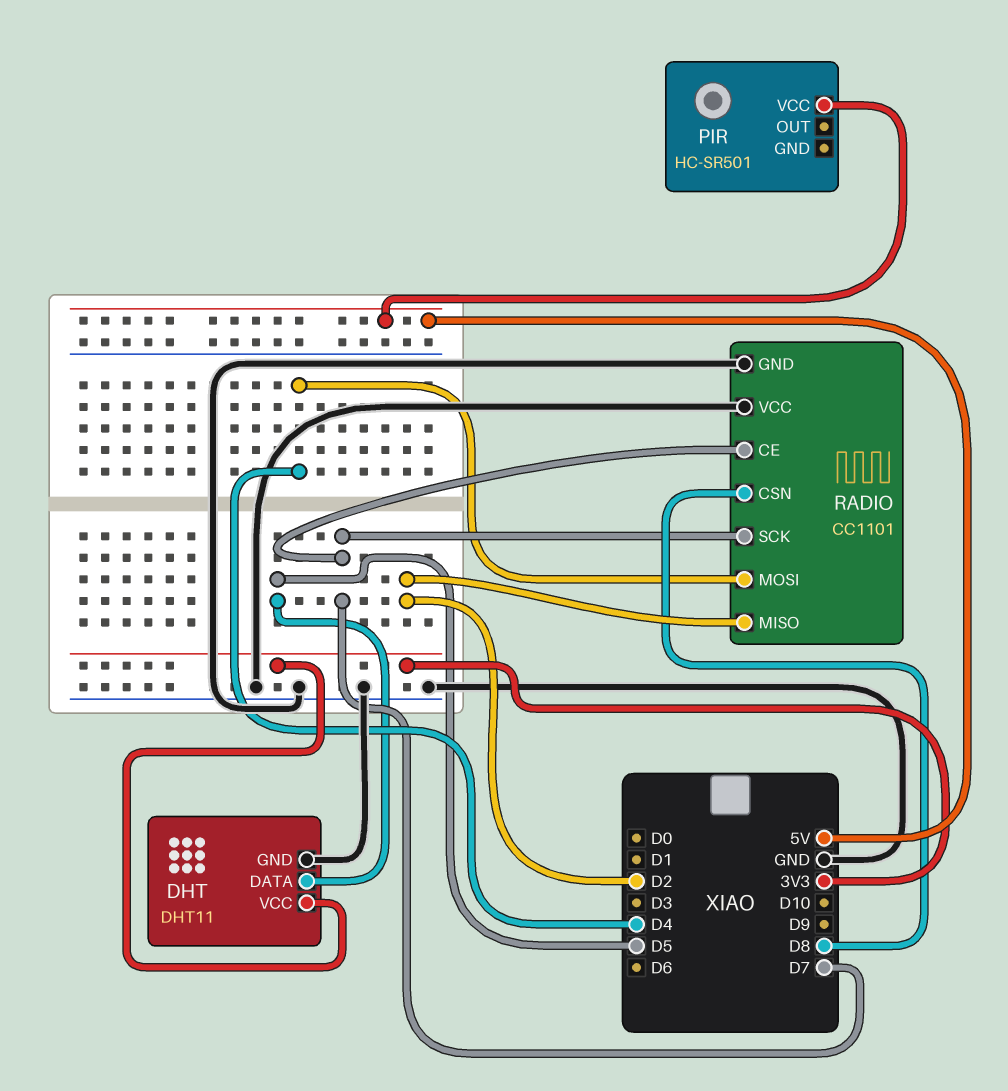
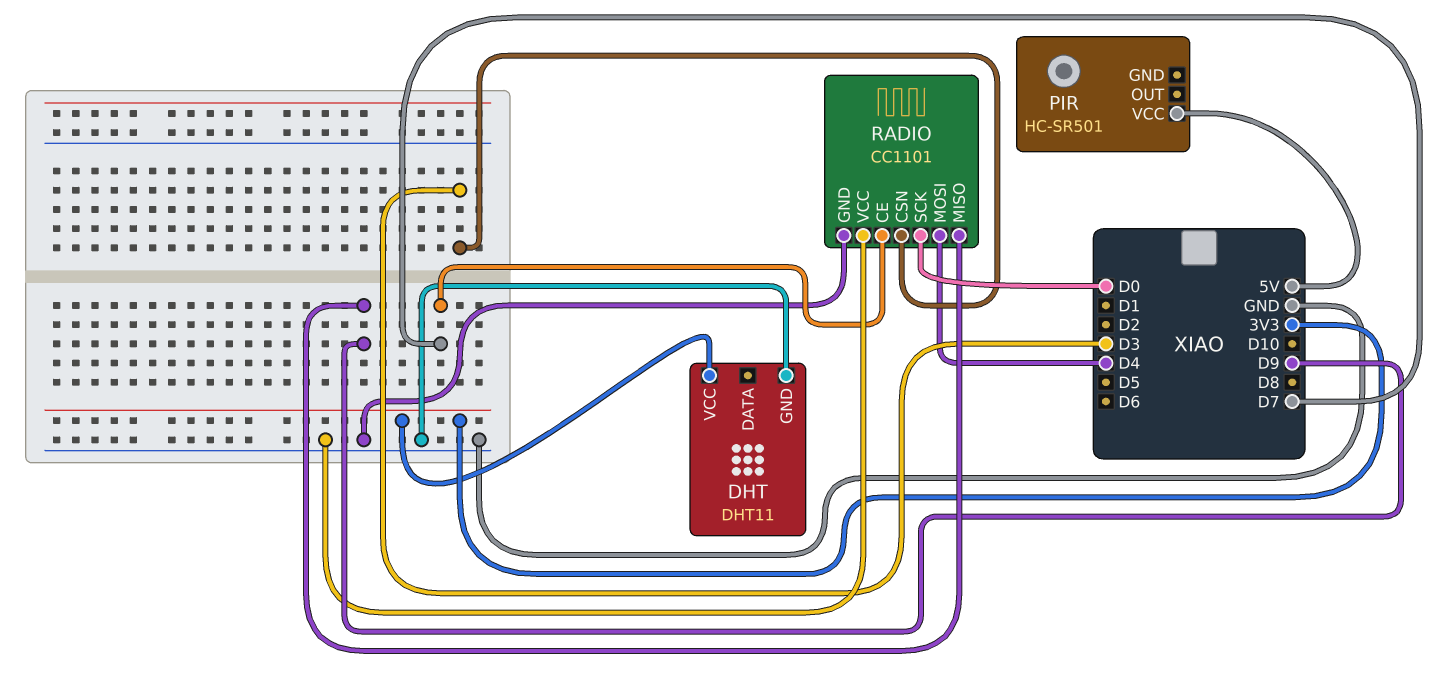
DHT pin DATA: D5 -> none
RADIO pin CSN: D8 -> D3
RADIO pin MISO: D2 -> D9
RADIO pin SCK: D7 -> D0

